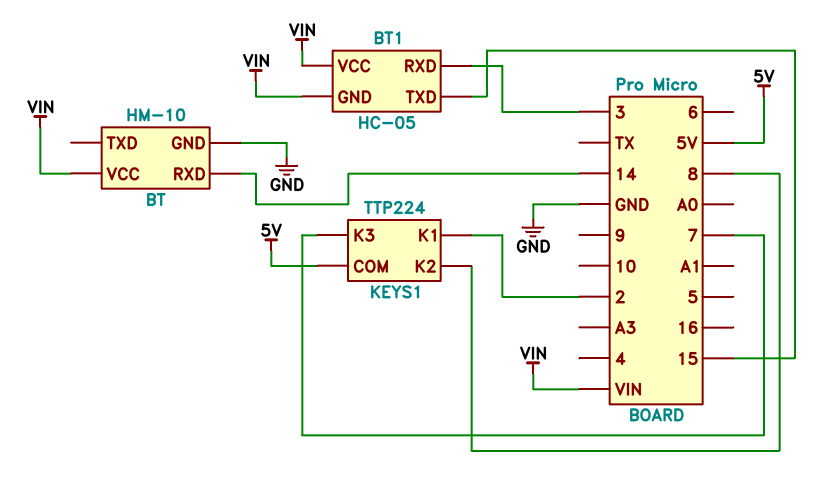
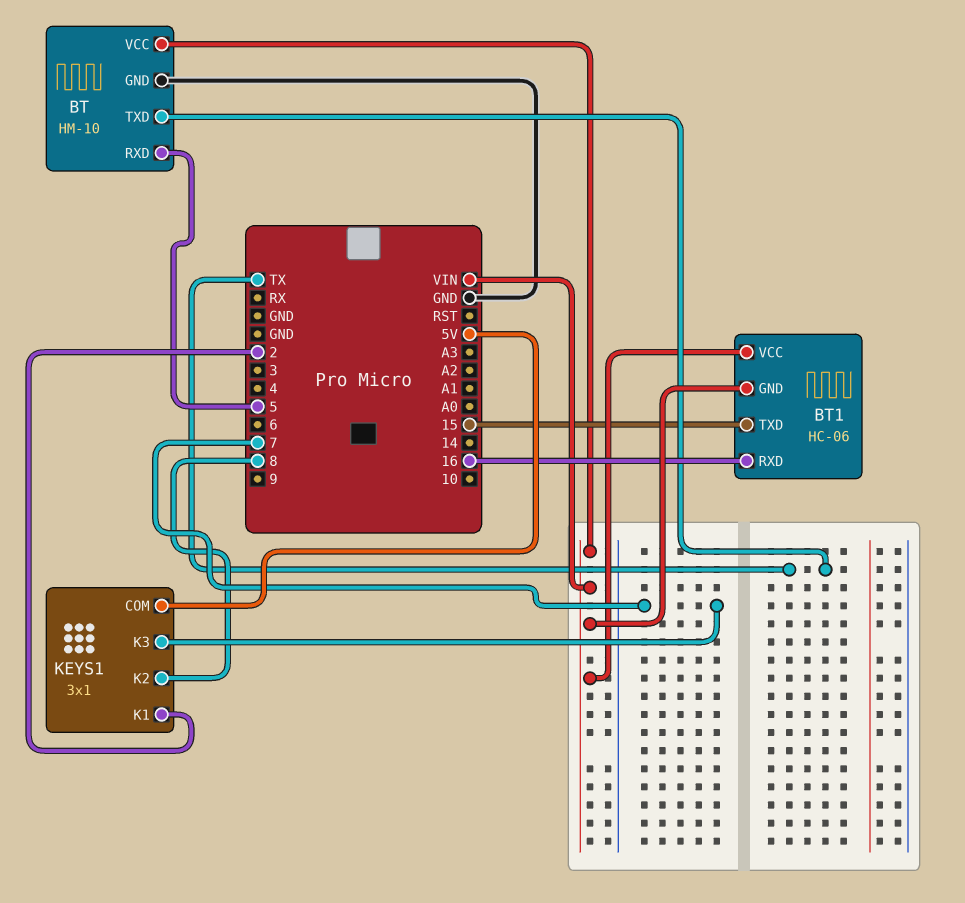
BT pin RXD: 14 -> 5
BT pin TXD: none -> TX
BT1: HC-05 -> HC-06
BT1 pin RXD: 3 -> 16
KEYS1: TTP224 -> 3x1

